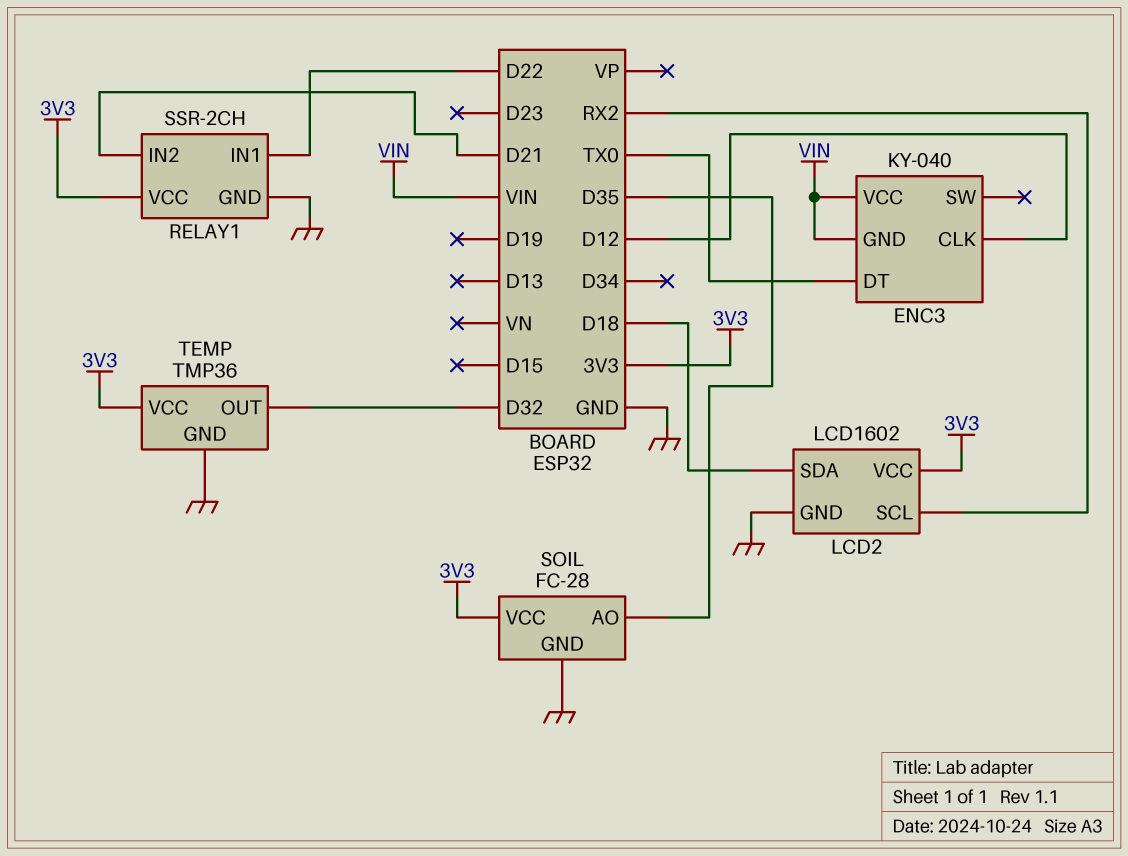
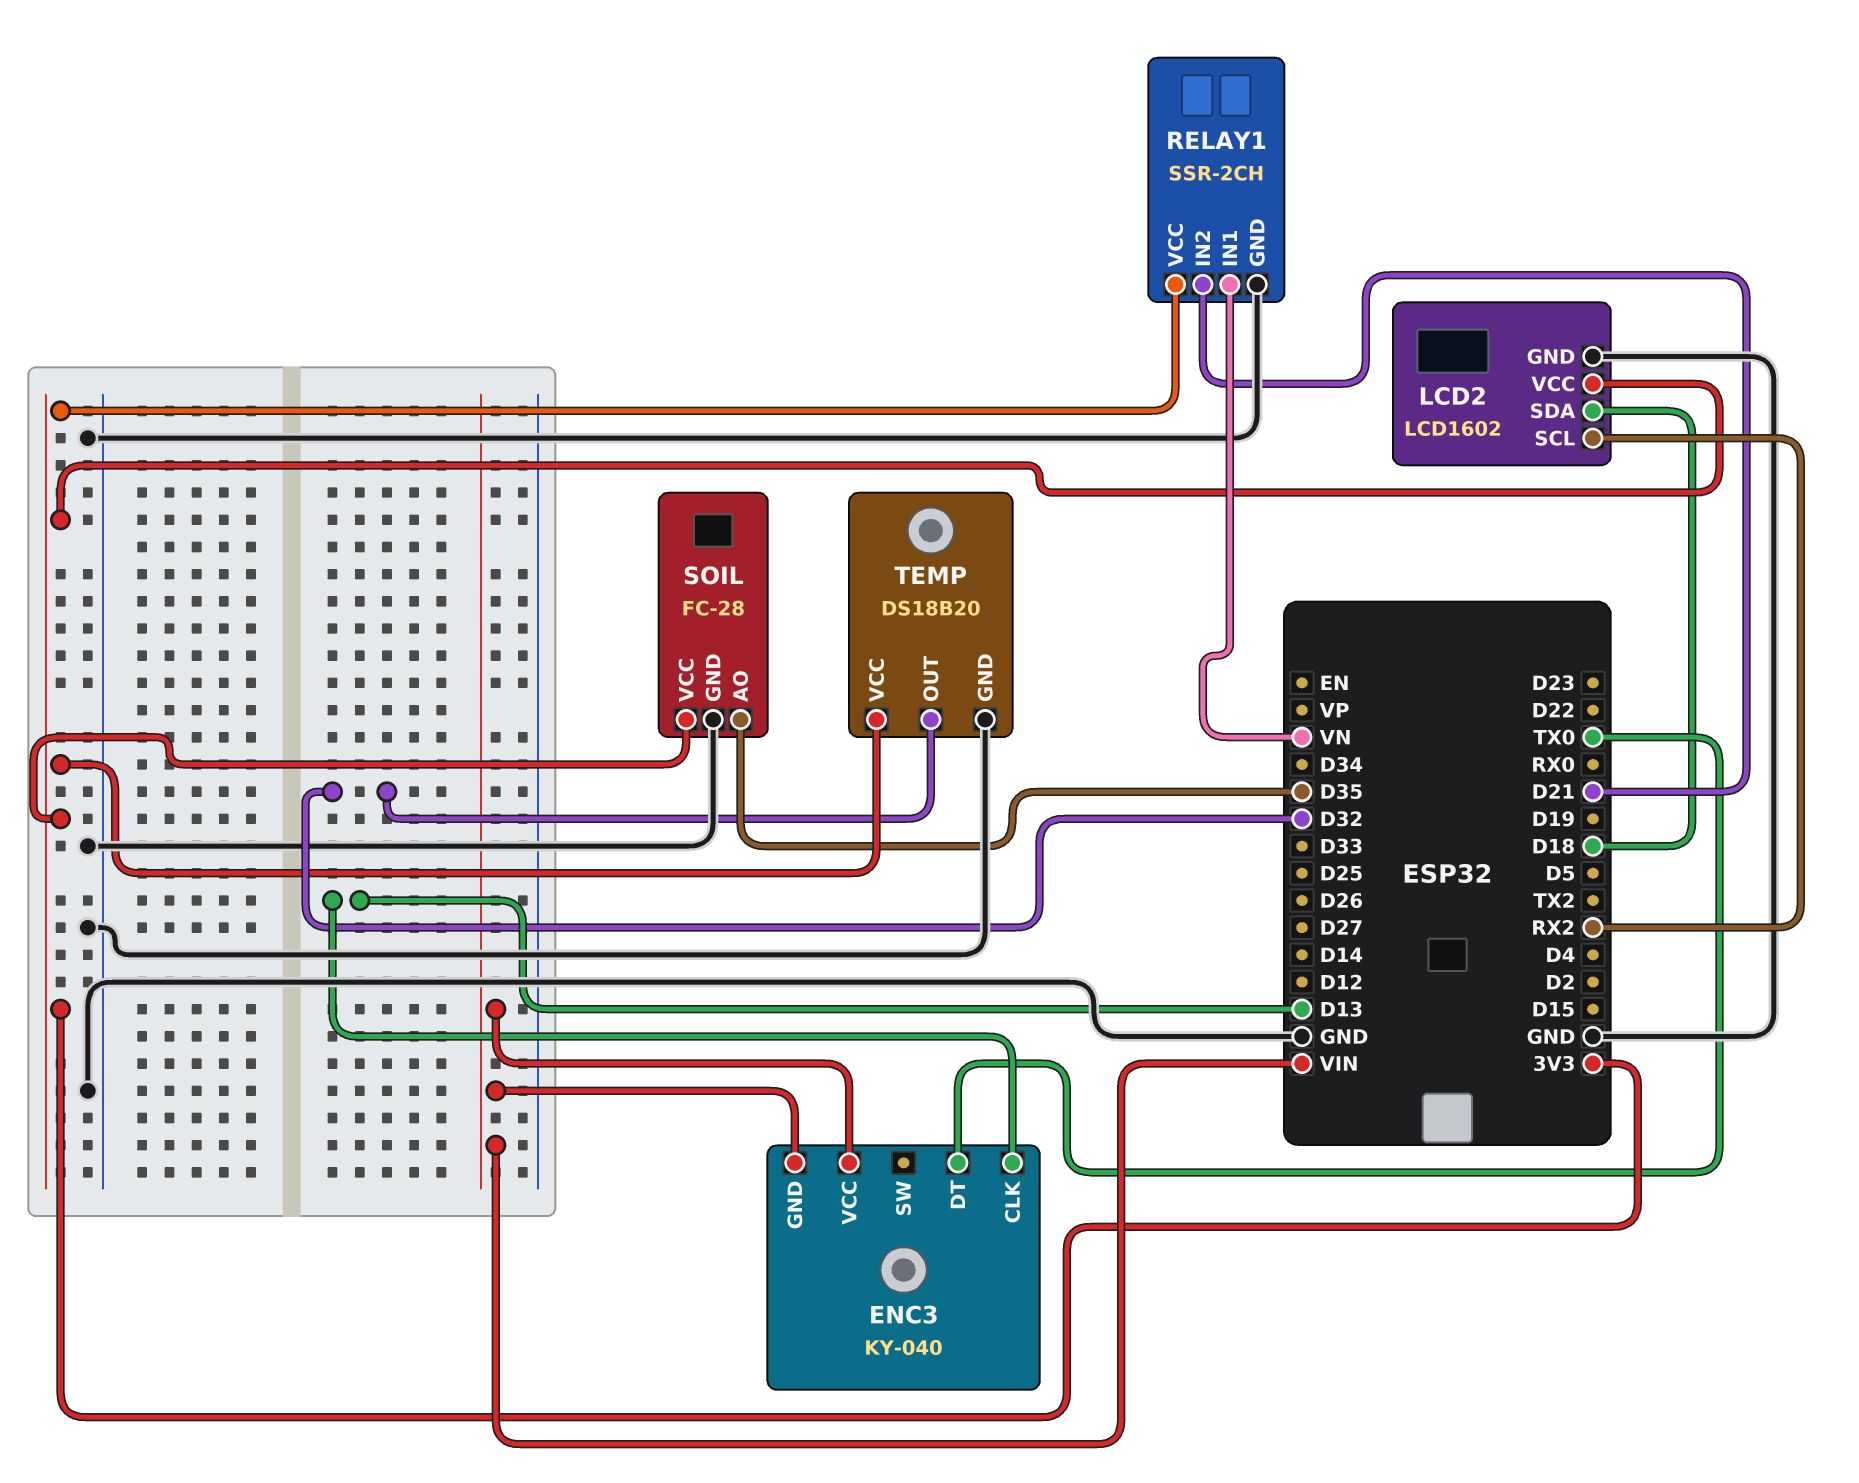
ENC3 pin CLK: D12 -> D13
RELAY1 pin IN1: D22 -> VN
TEMP: TMP36 -> DS18B20

